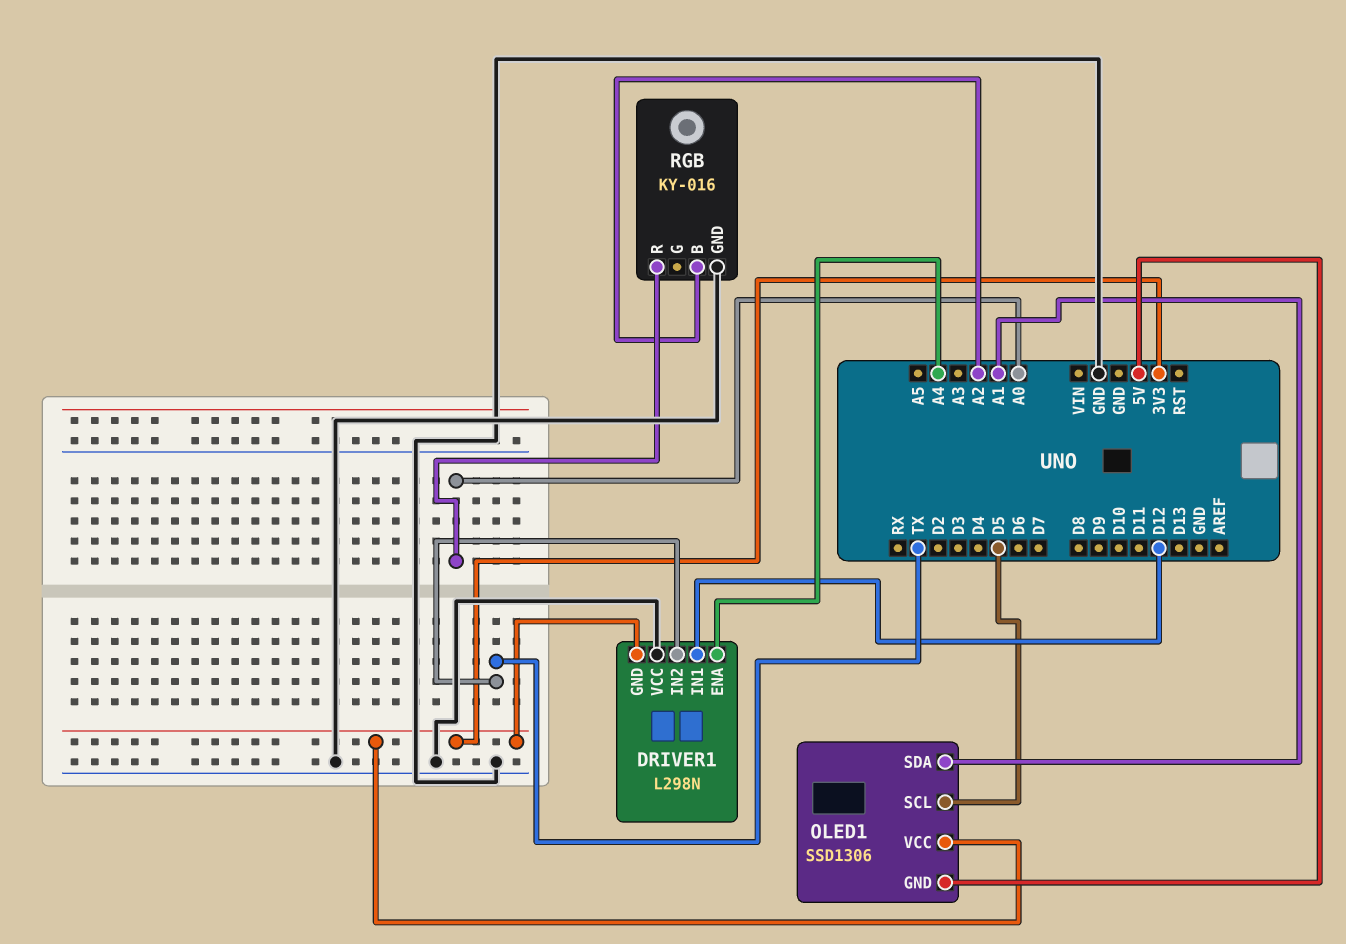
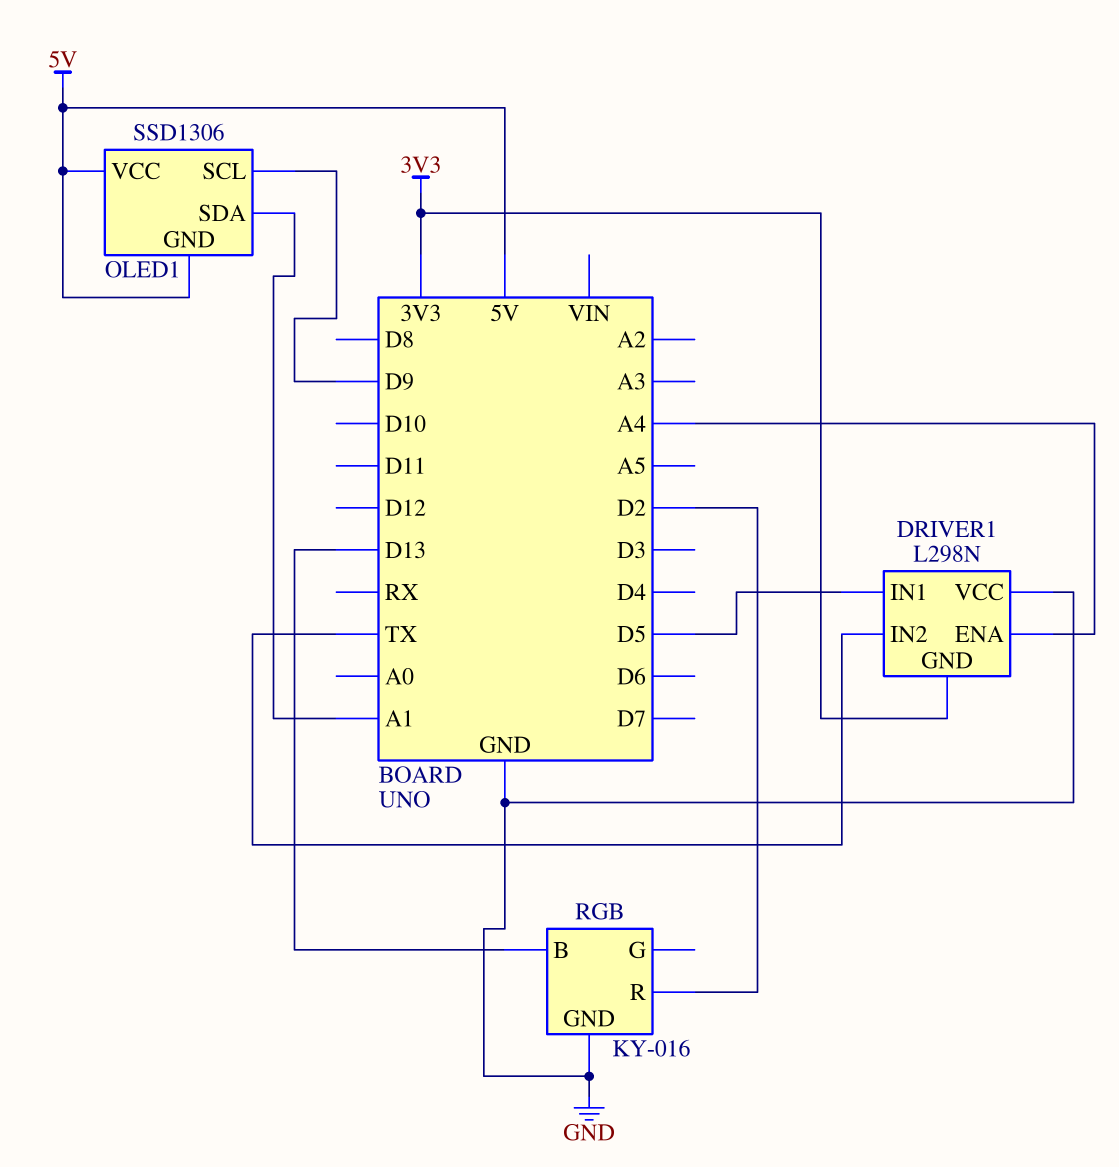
DRIVER1 pin IN1: D12 -> D5
OLED1 pin SCL: D5 -> D9
OLED1 pin VCC: 3V3 -> 5V
RGB pin B: A2 -> D13
RGB pin R: A0 -> D2

